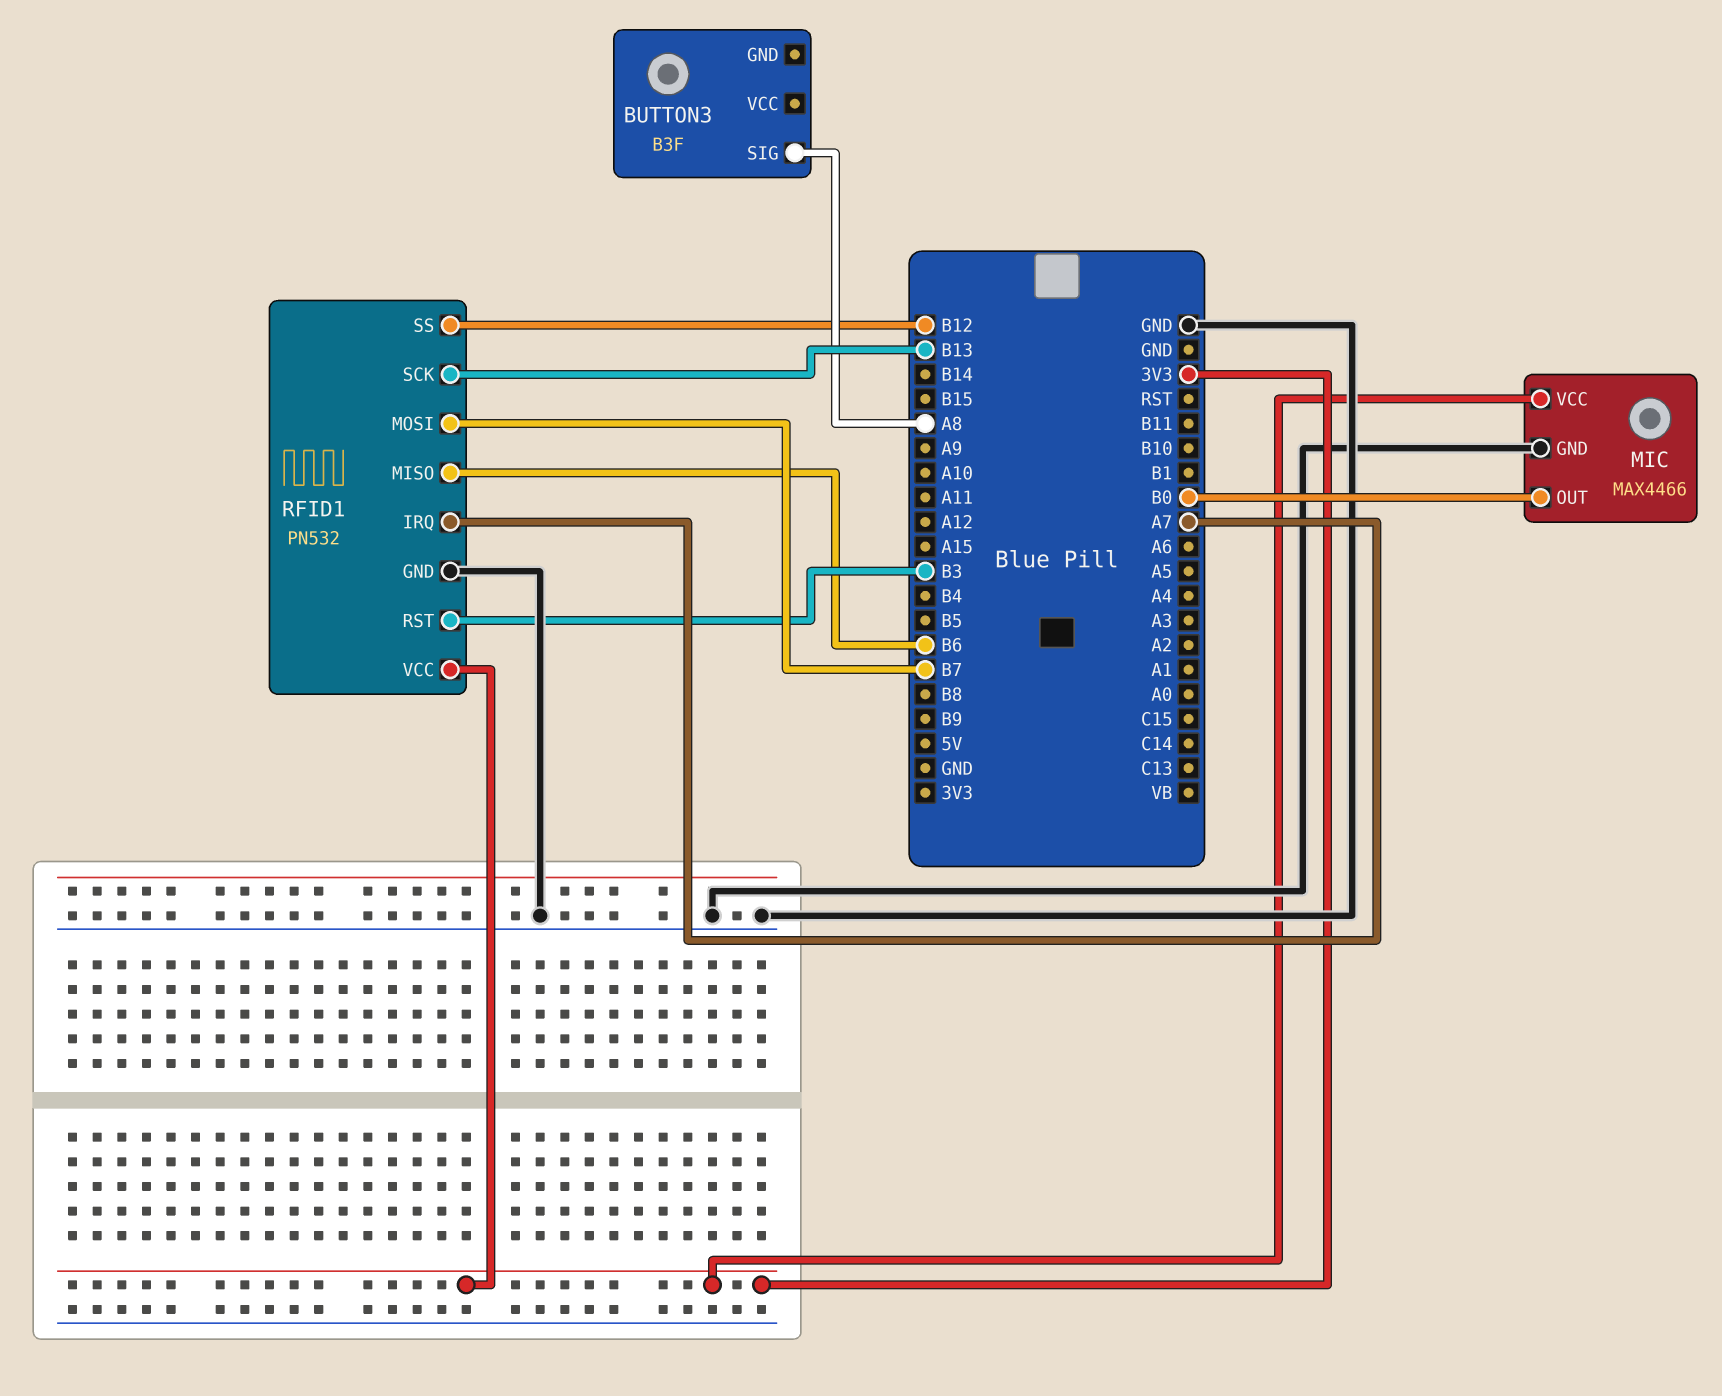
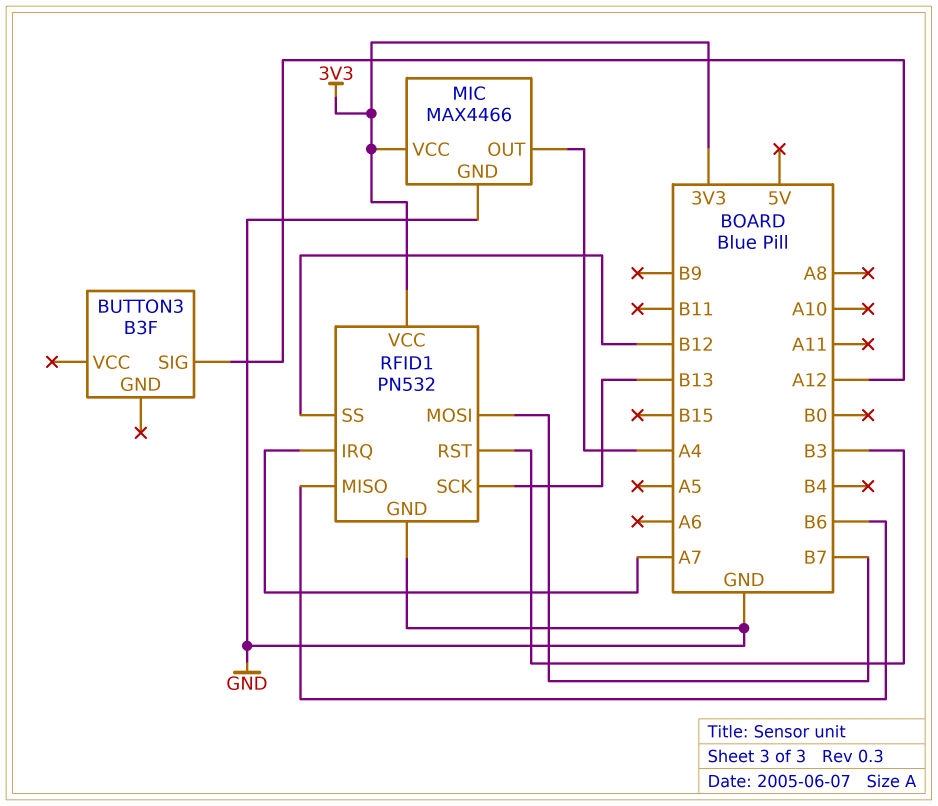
BUTTON3 pin SIG: A8 -> A12
MIC pin OUT: B0 -> A4

